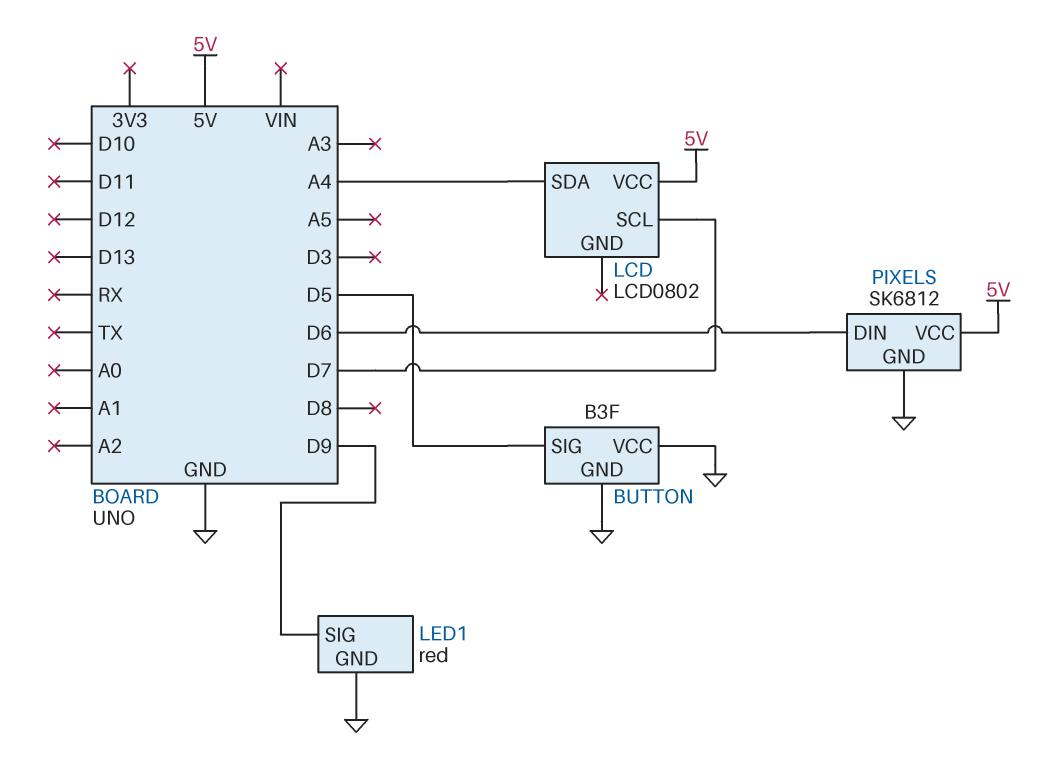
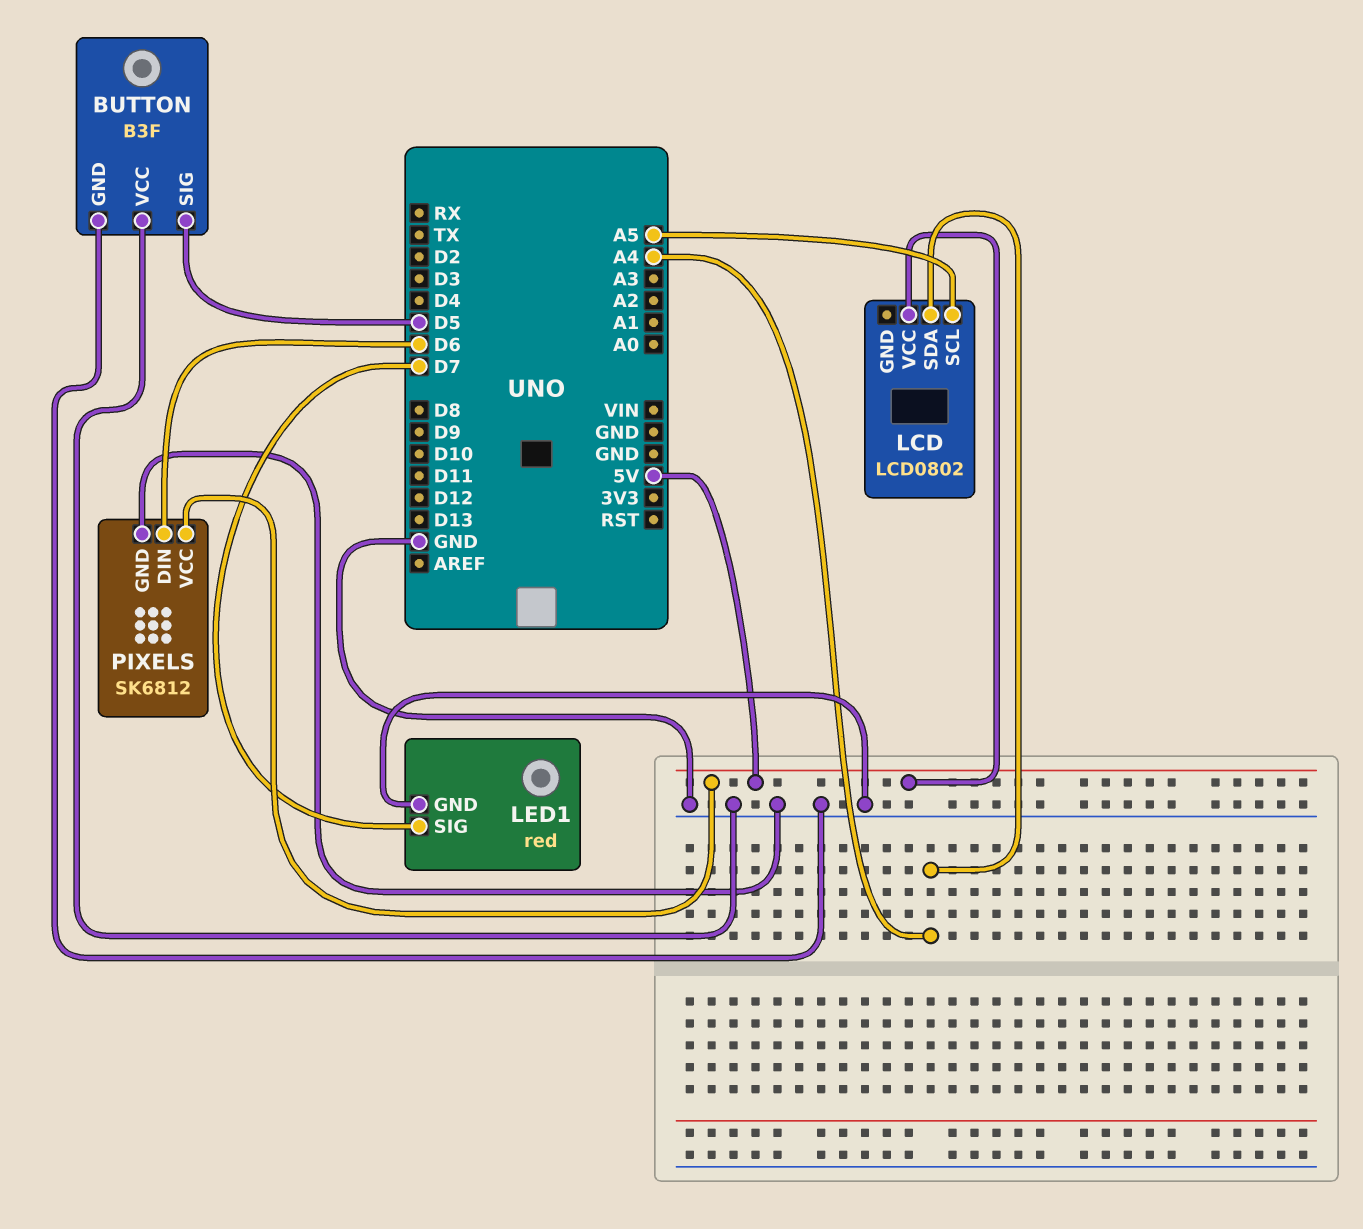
LCD pin SCL: D7 -> A5
LED1 pin SIG: D9 -> D7

